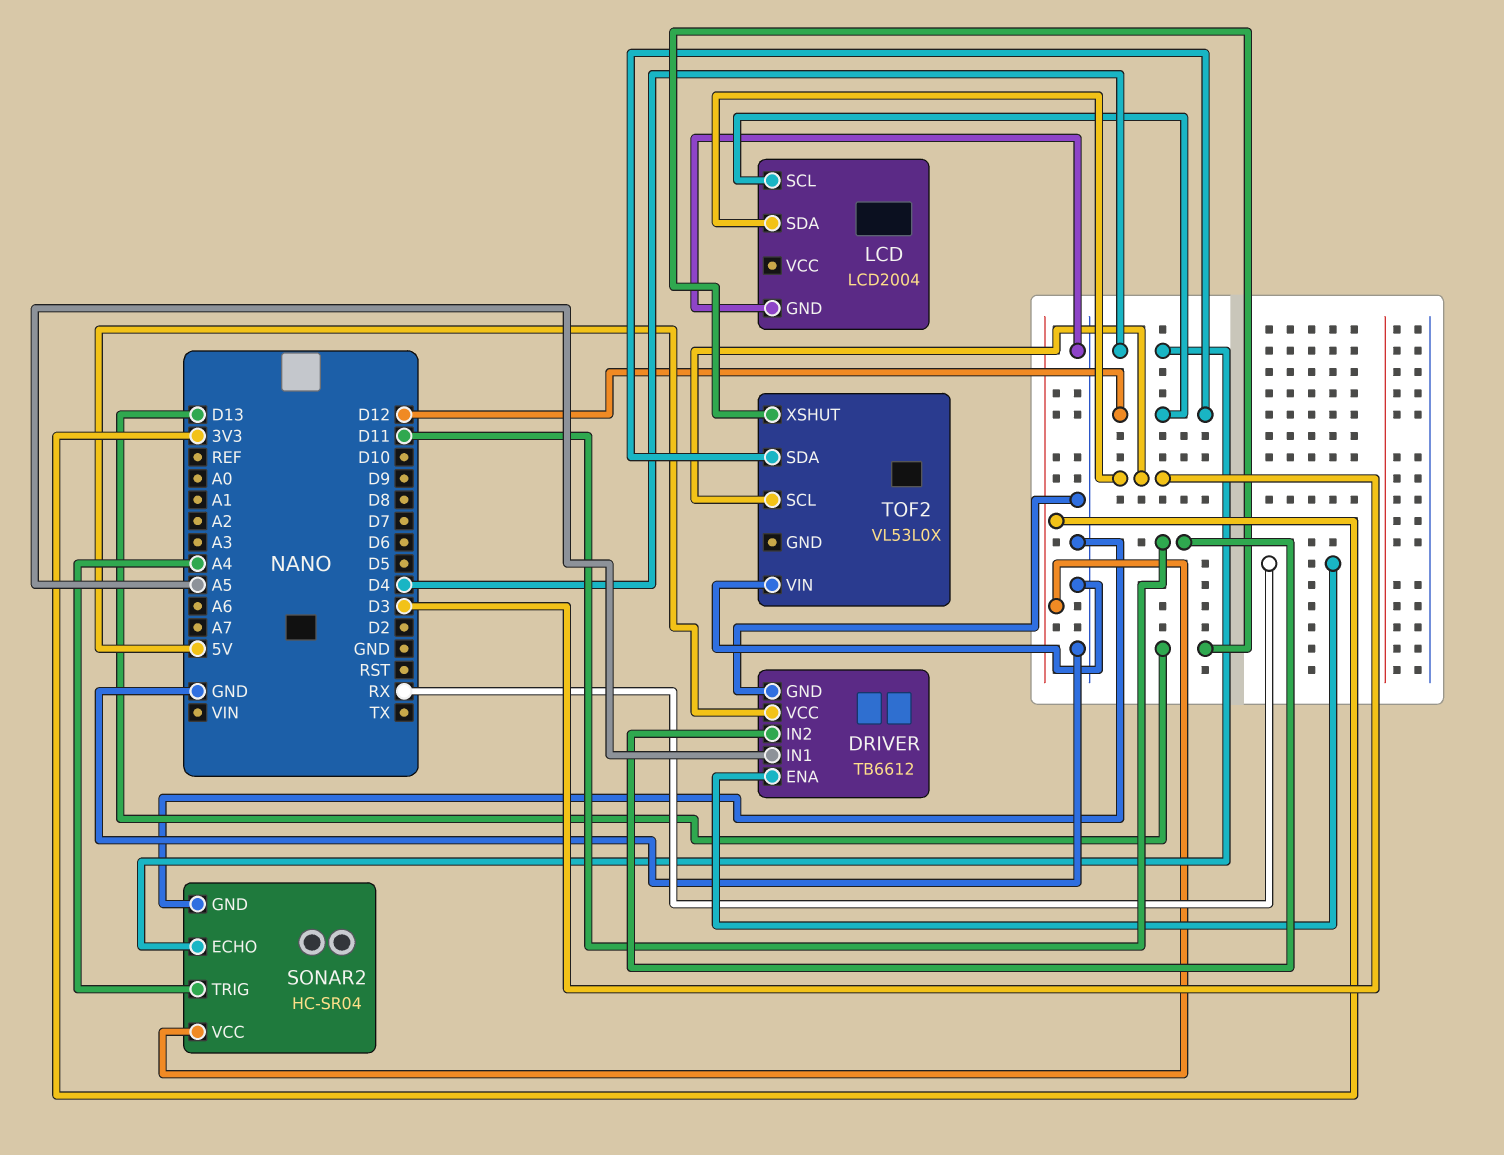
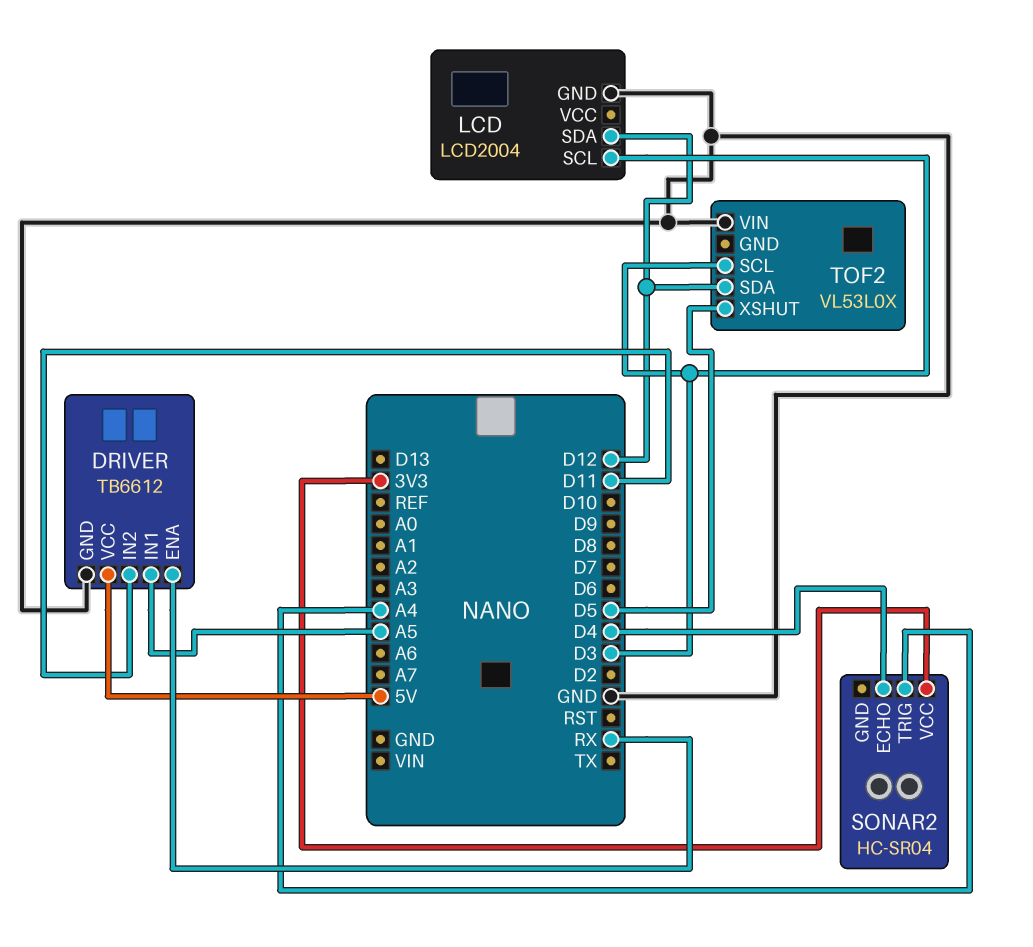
LCD pin SCL: D12 -> D3
LCD pin SDA: D3 -> D12
SONAR2 pin GND: GND -> none
TOF2 pin XSHUT: D13 -> D5

